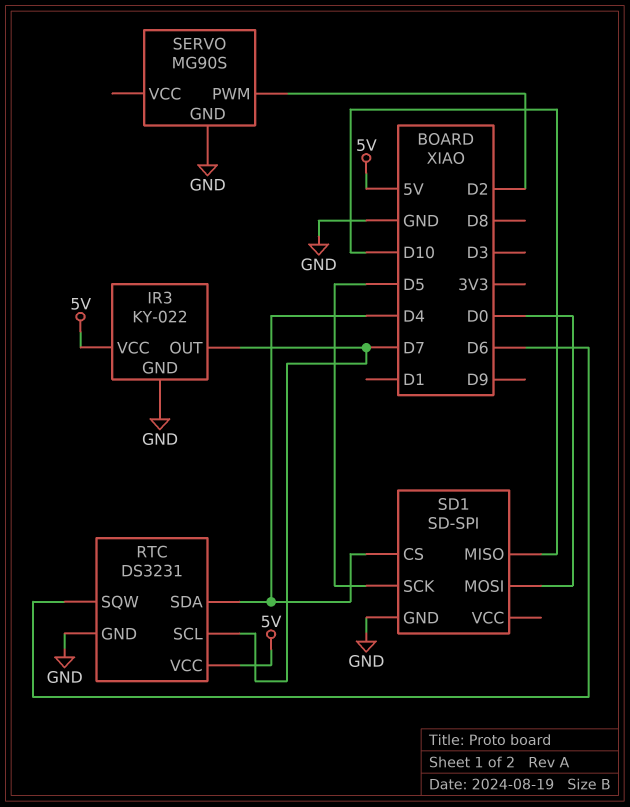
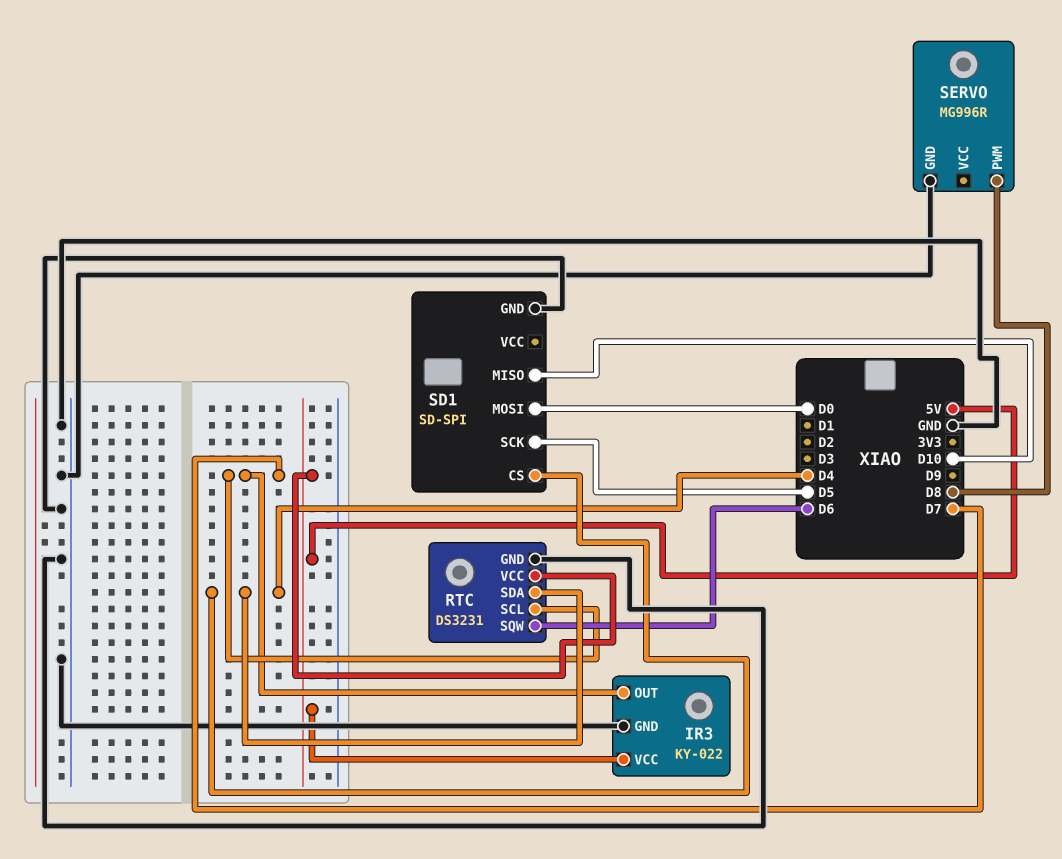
SERVO: MG90S -> MG996R
SERVO pin PWM: D2 -> D8

